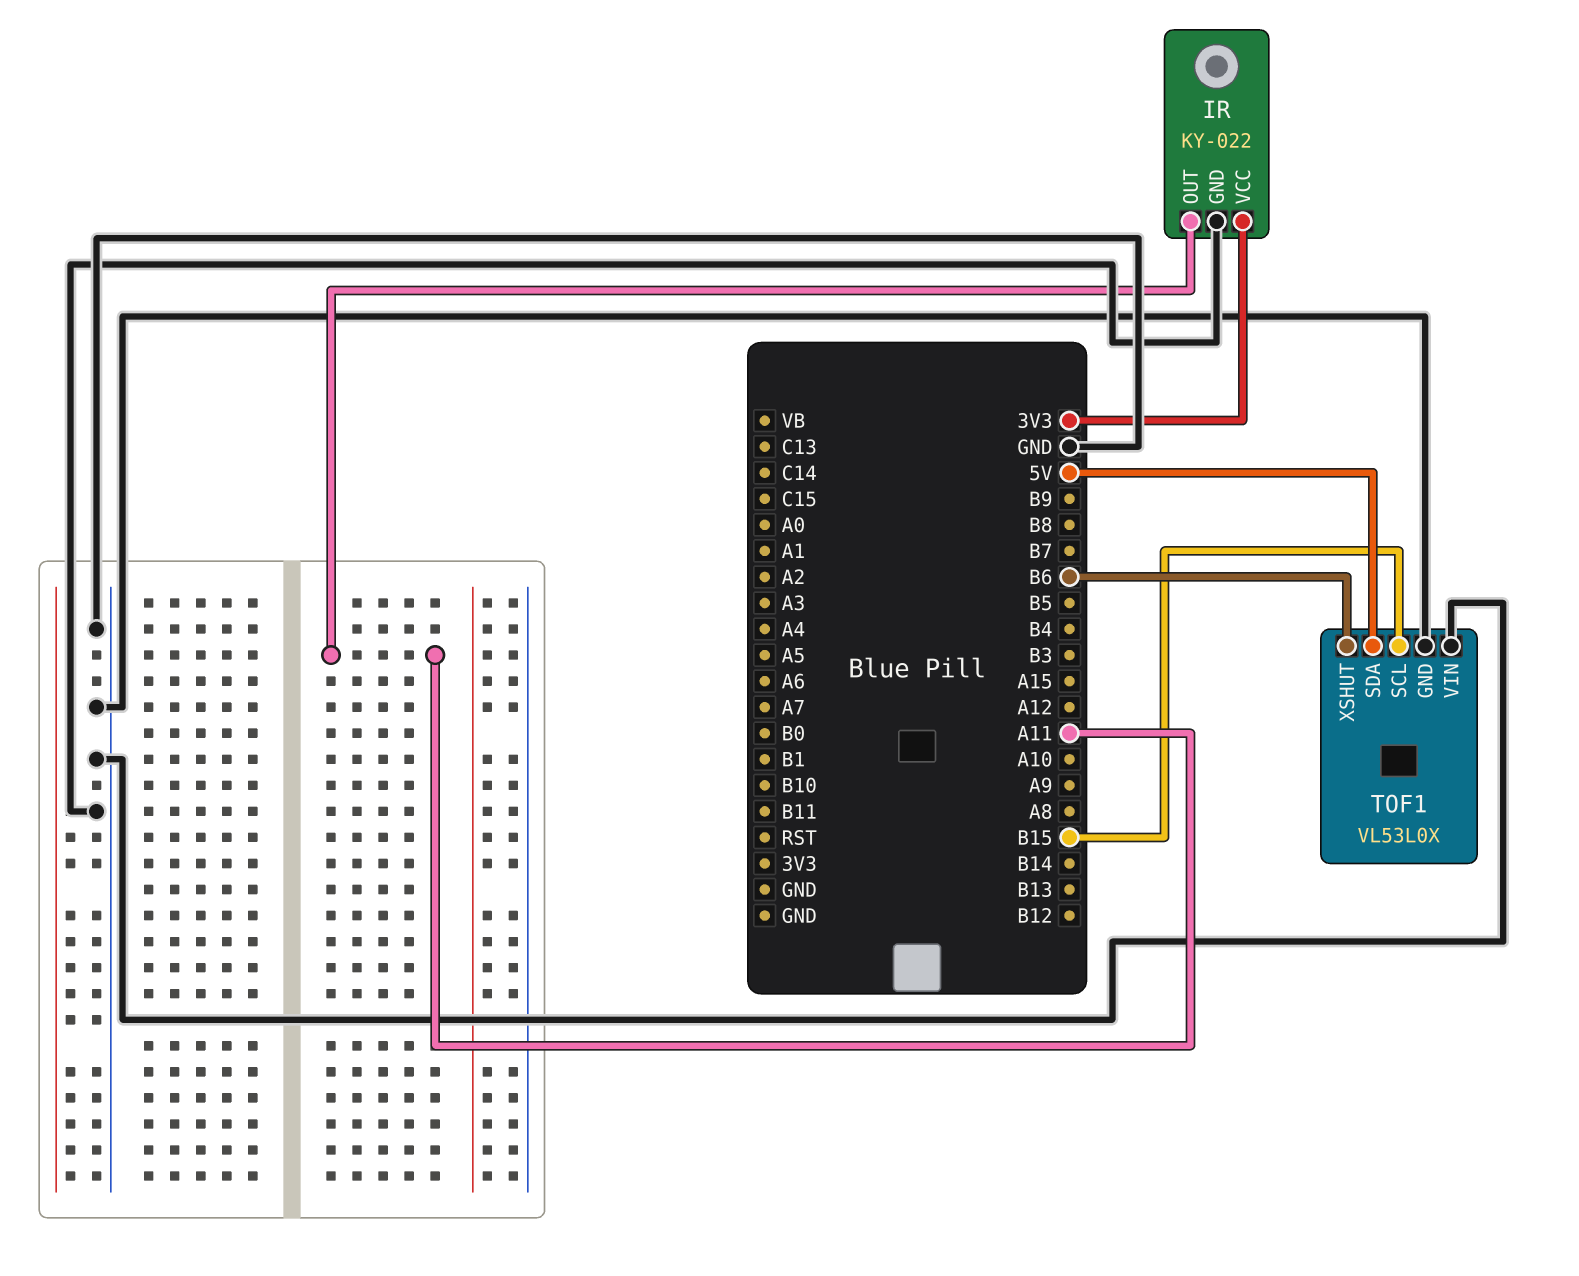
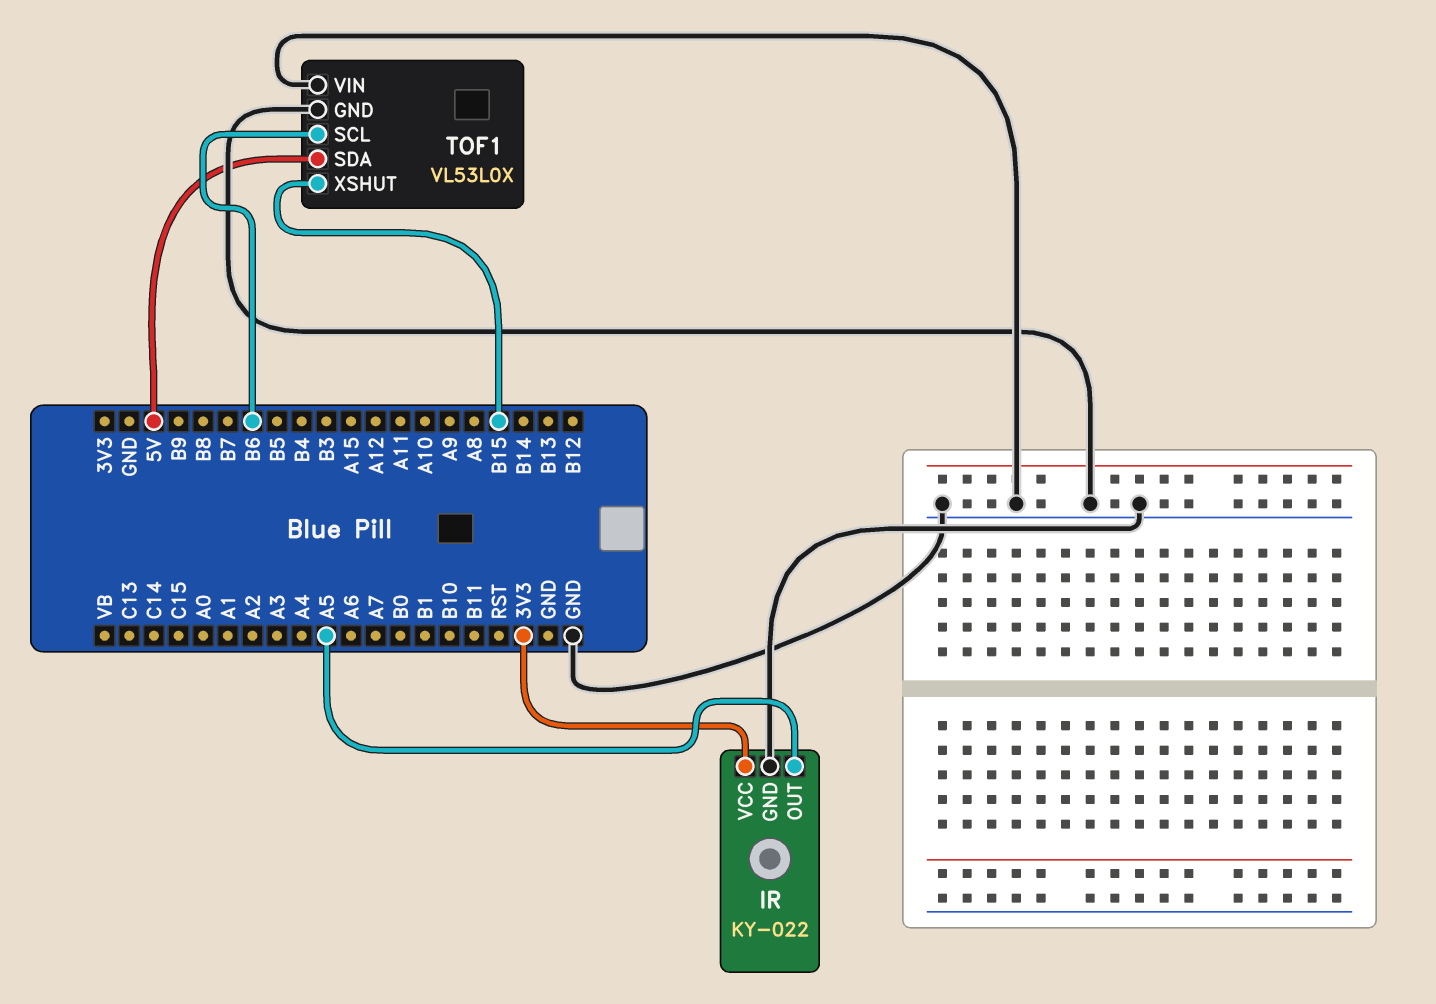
IR pin OUT: A11 -> A5
TOF1 pin SCL: B15 -> B6
TOF1 pin XSHUT: B6 -> B15

